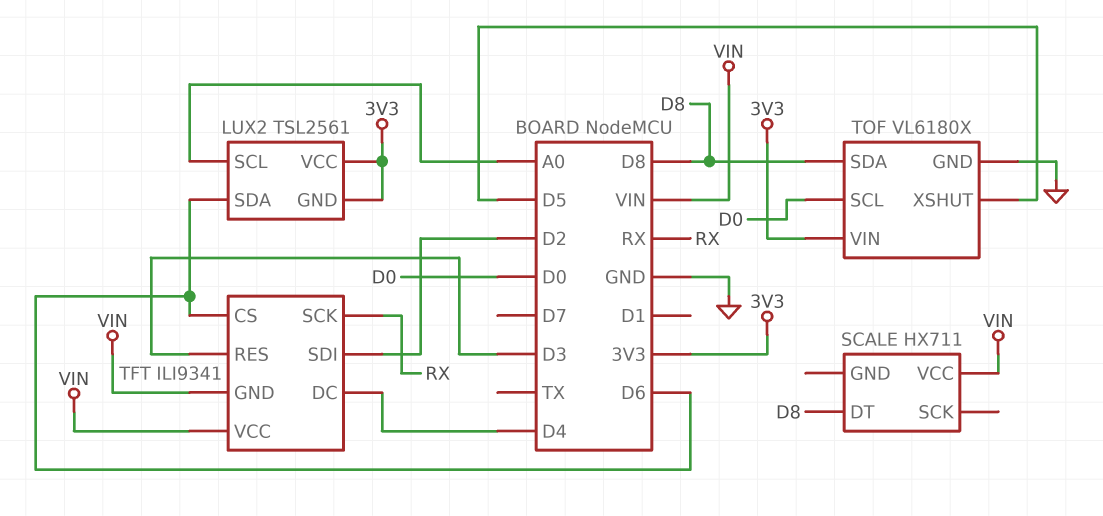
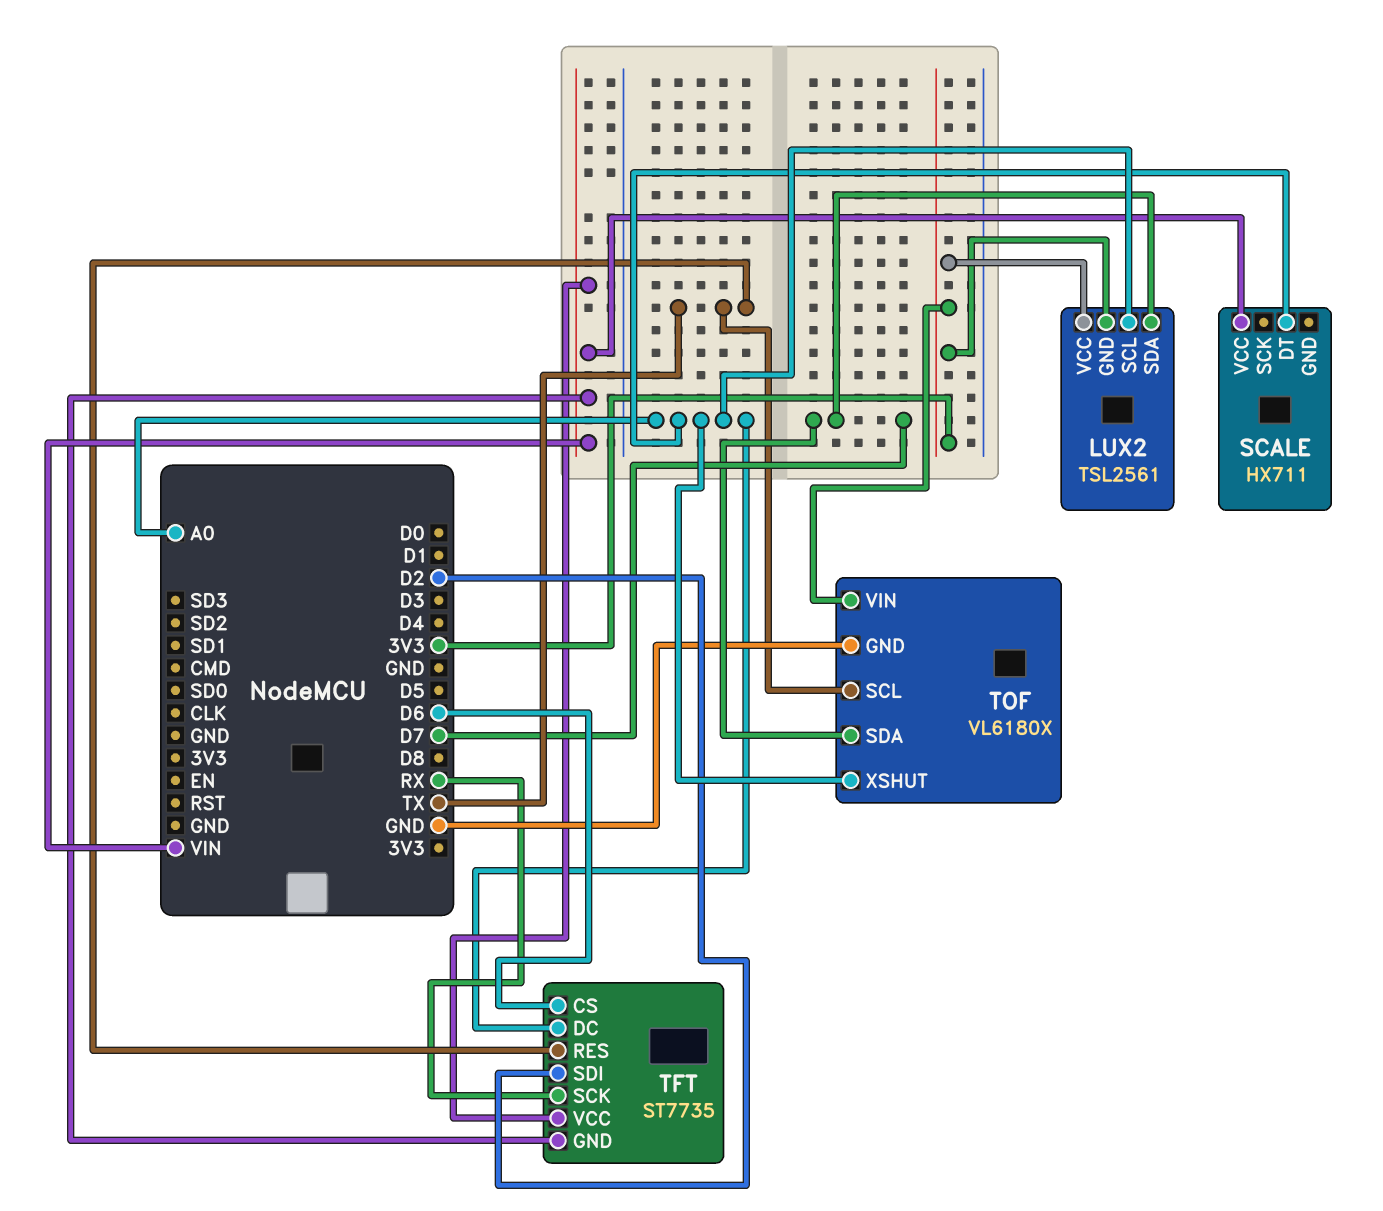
LUX2 pin SDA: D6 -> D7
SCALE pin DT: D8 -> A0
TFT: ILI9341 -> ST7735
TFT pin DC: D4 -> A0
TFT pin RES: D3 -> TX
TOF pin SCL: D0 -> TX
TOF pin SDA: D8 -> D7
TOF pin XSHUT: D5 -> A0

